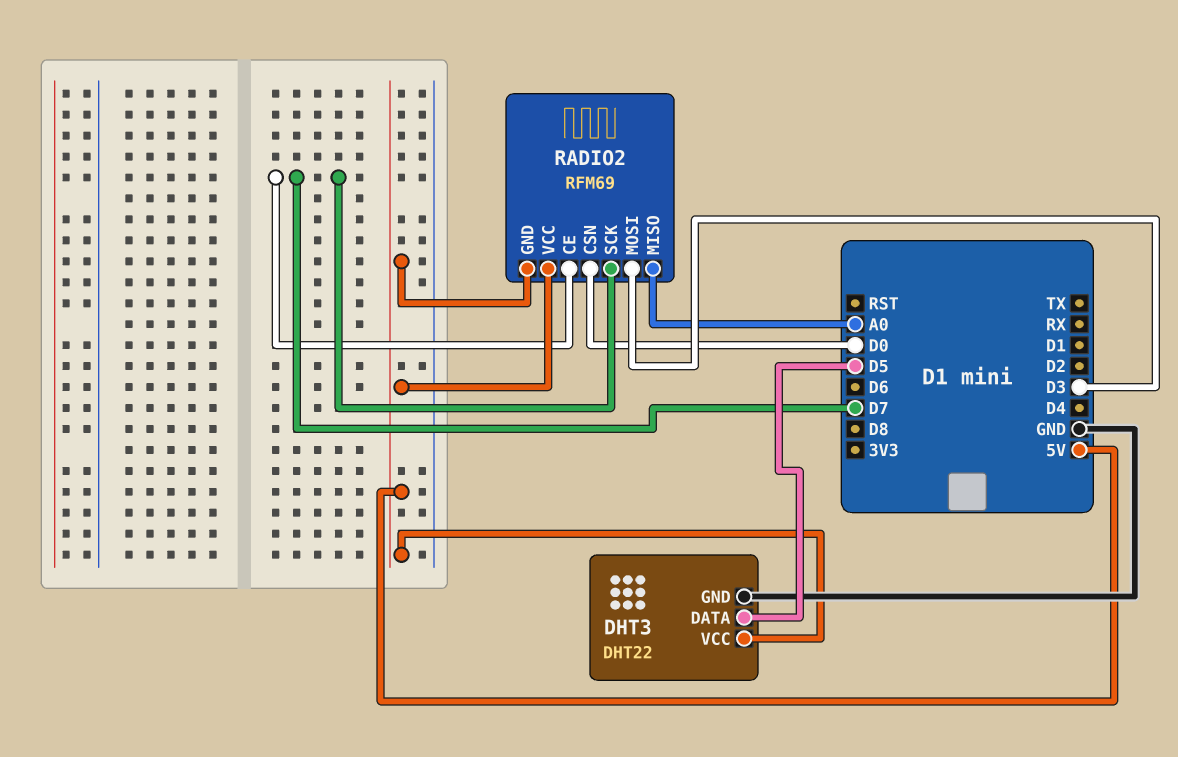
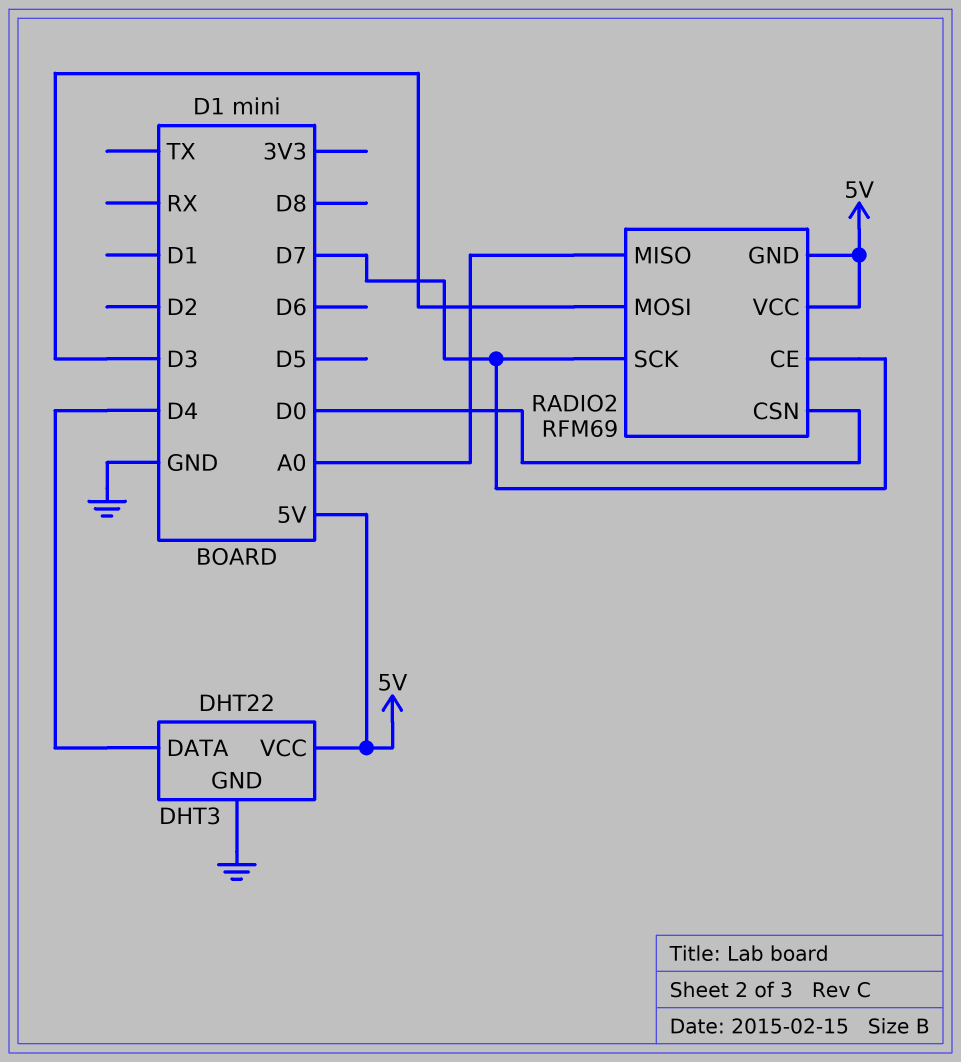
DHT3 pin DATA: D5 -> D4

